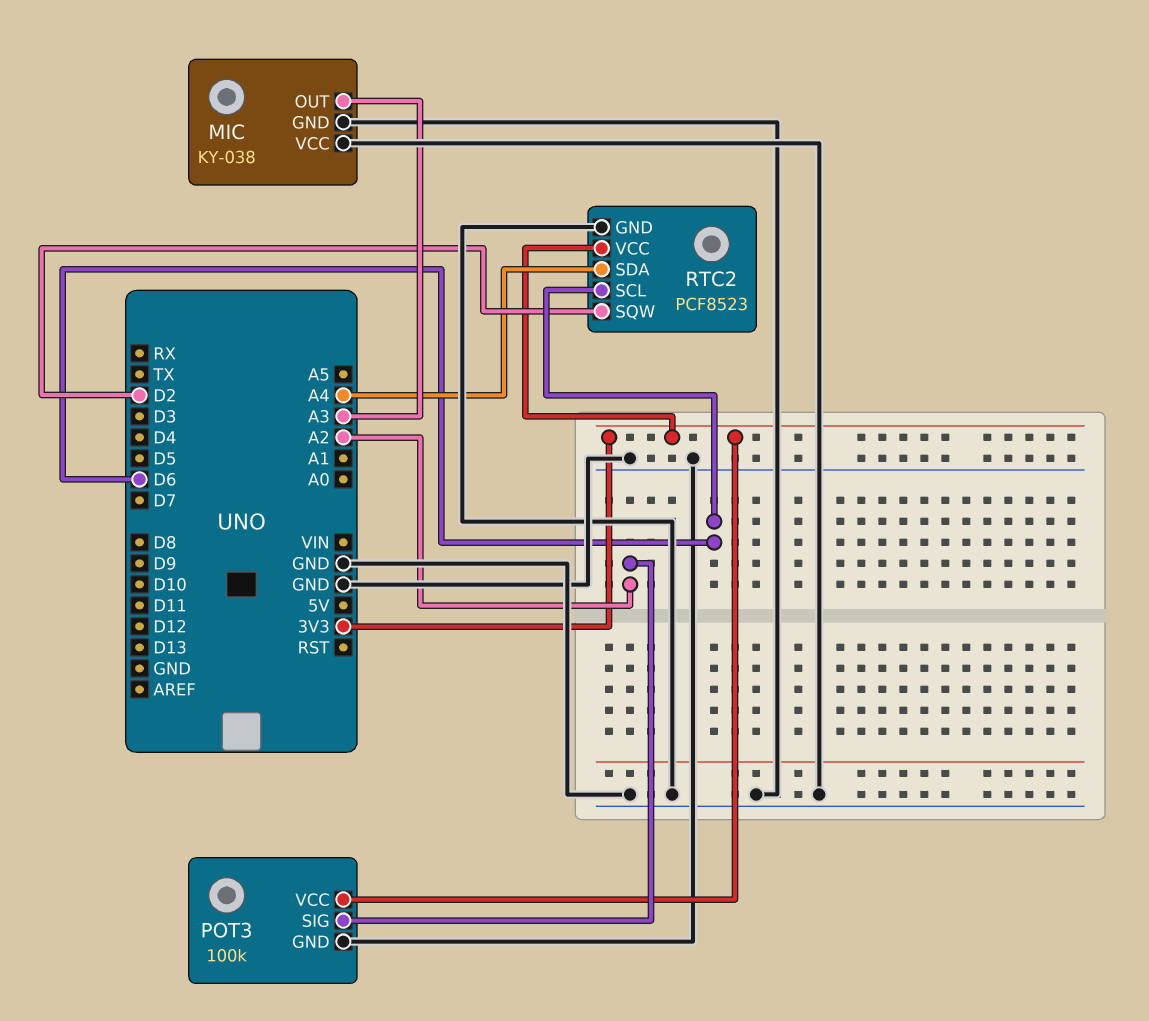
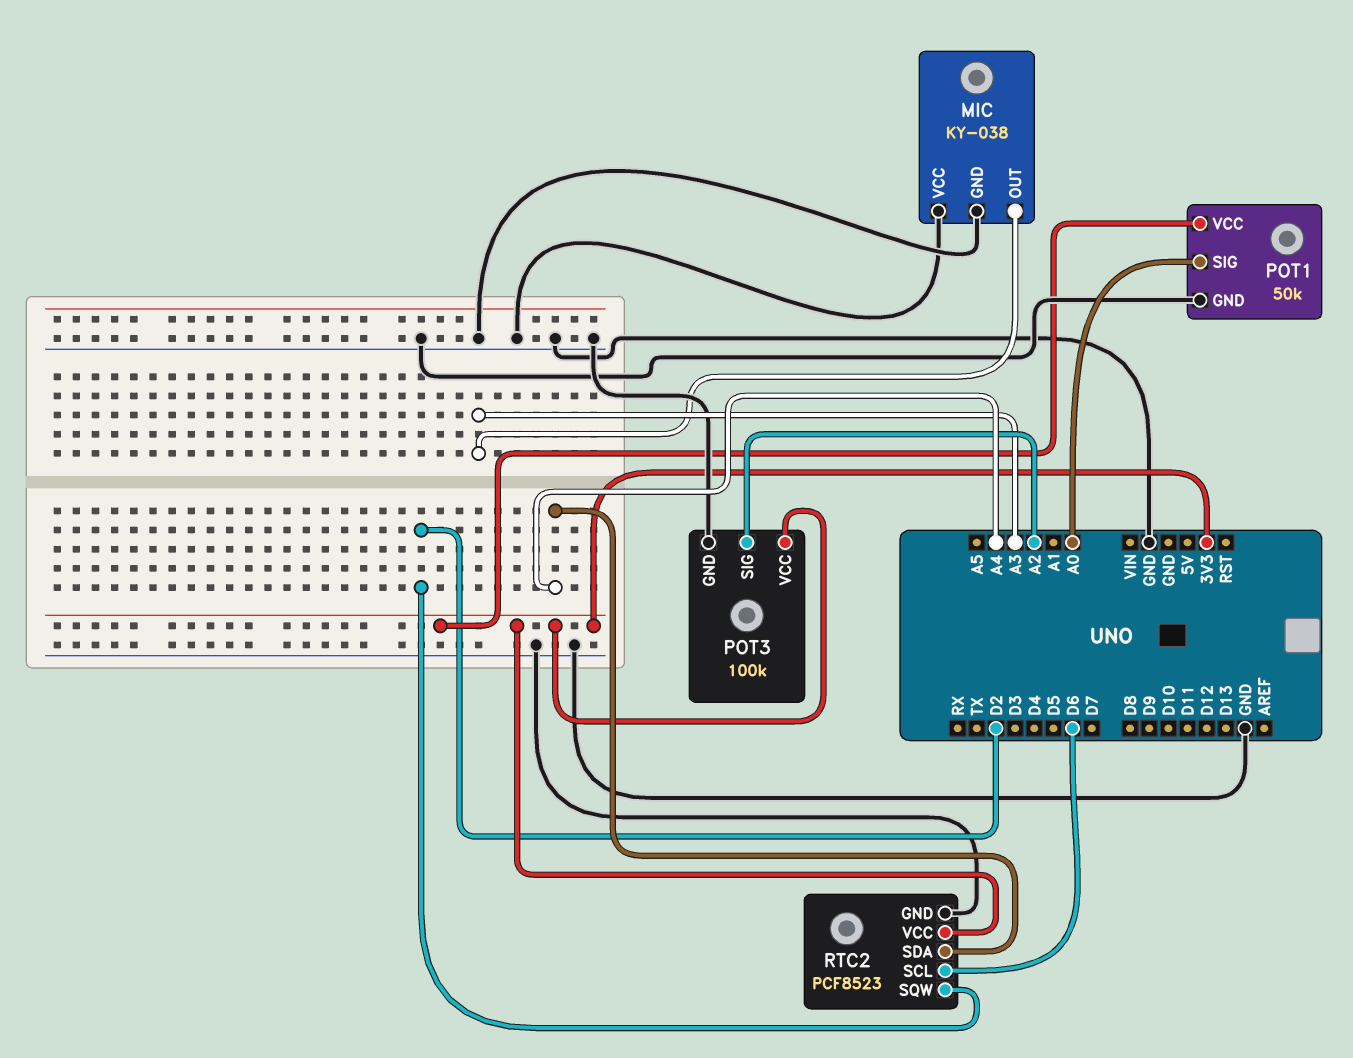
POT1: none -> 50k
POT1 pin GND: none -> GND
POT1 pin SIG: none -> A0
POT1 pin VCC: none -> 3V3

